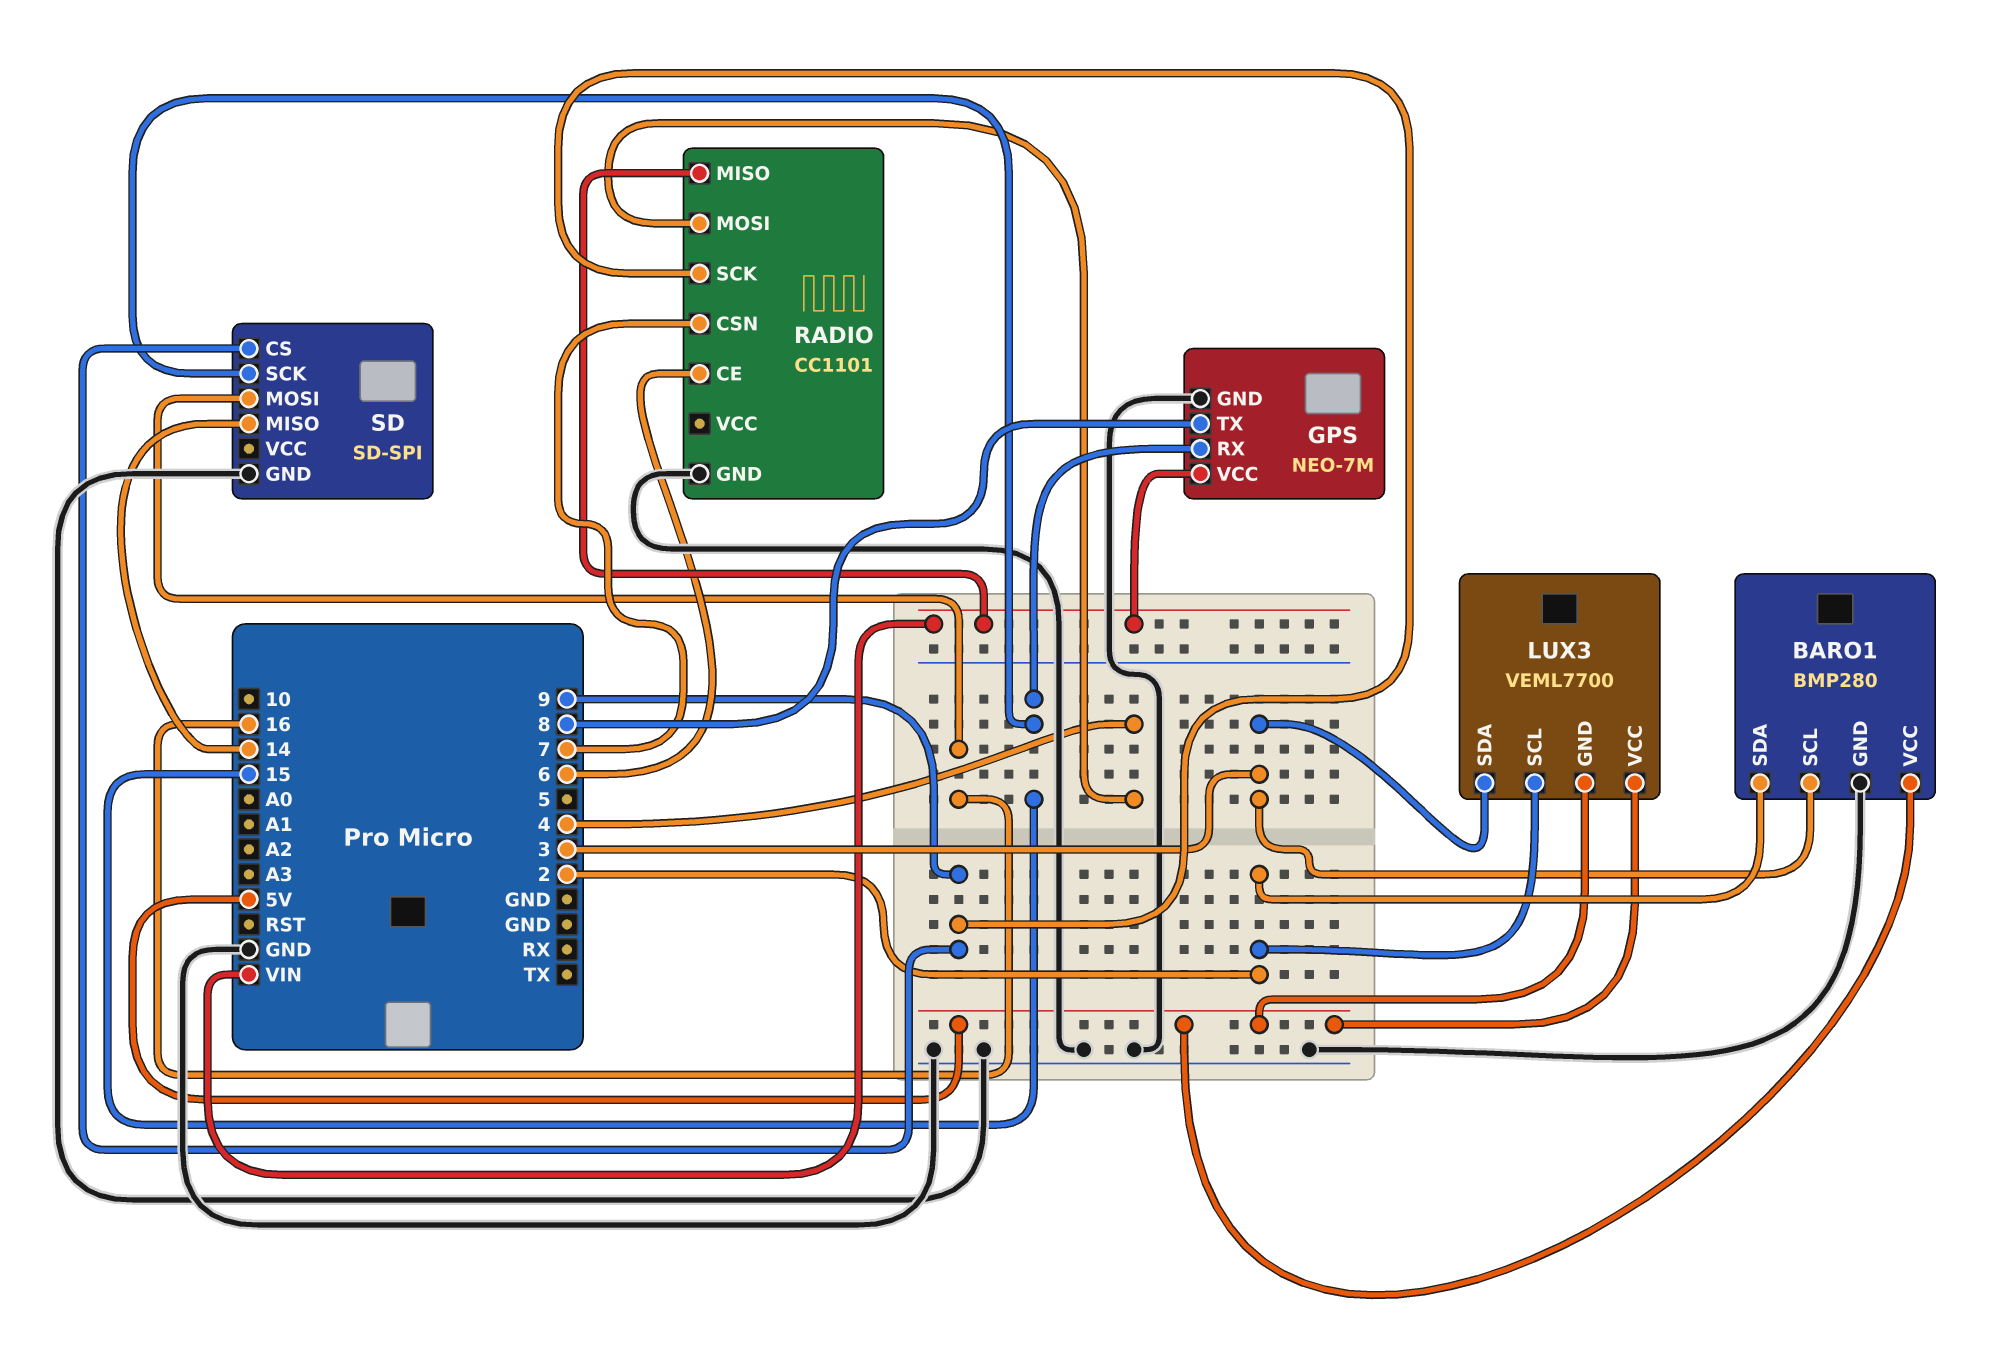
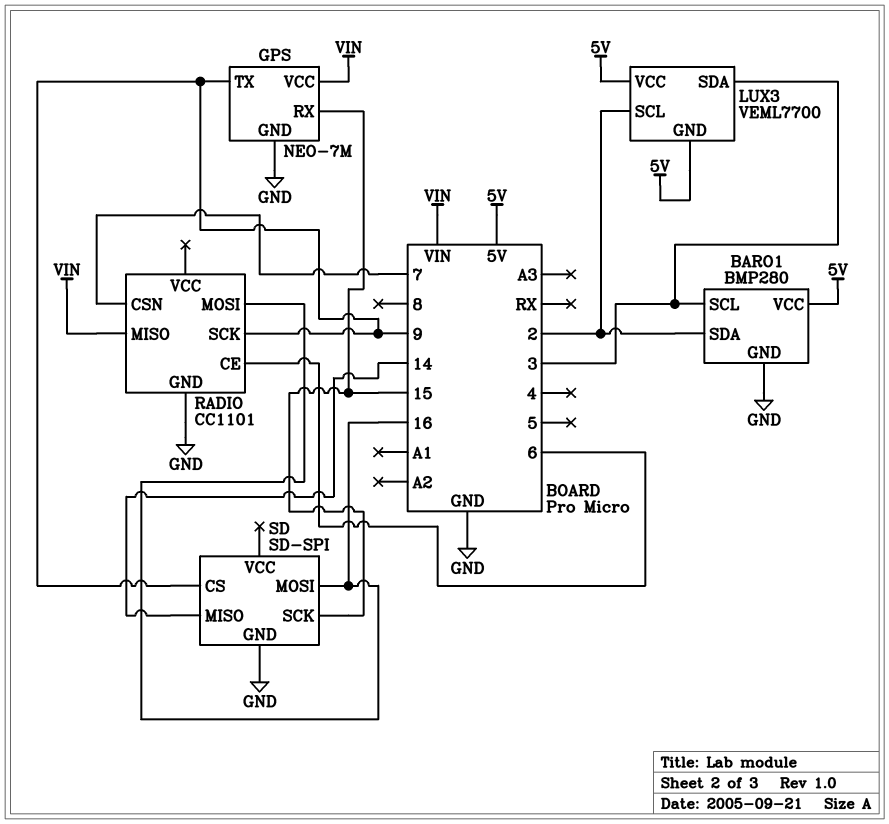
GPS pin TX: 8 -> 9
RADIO pin MOSI: 4 -> 16

